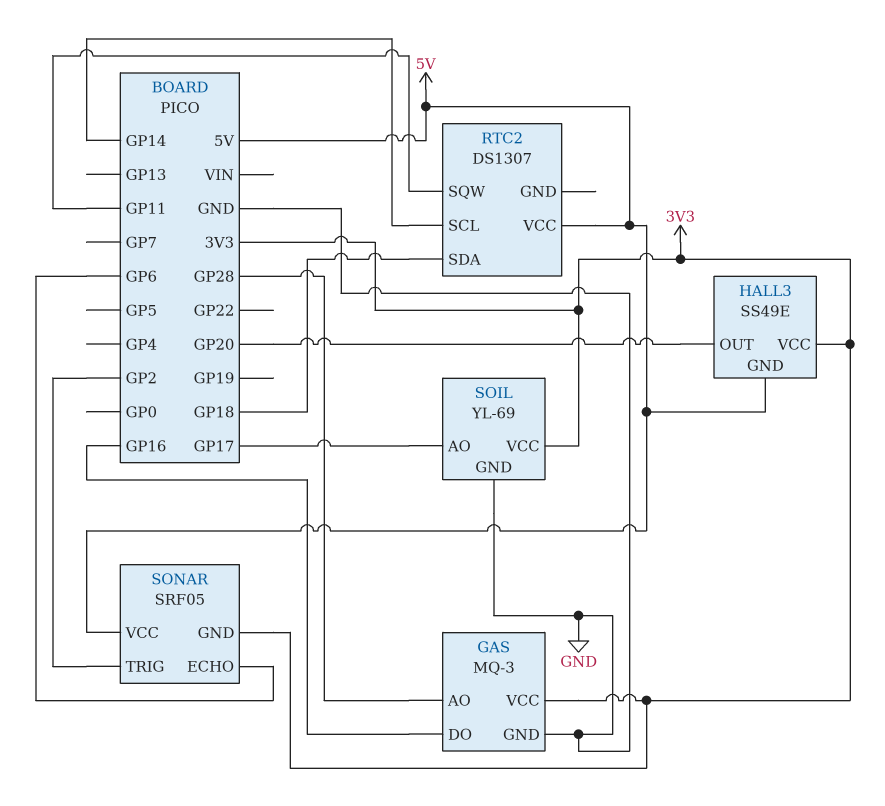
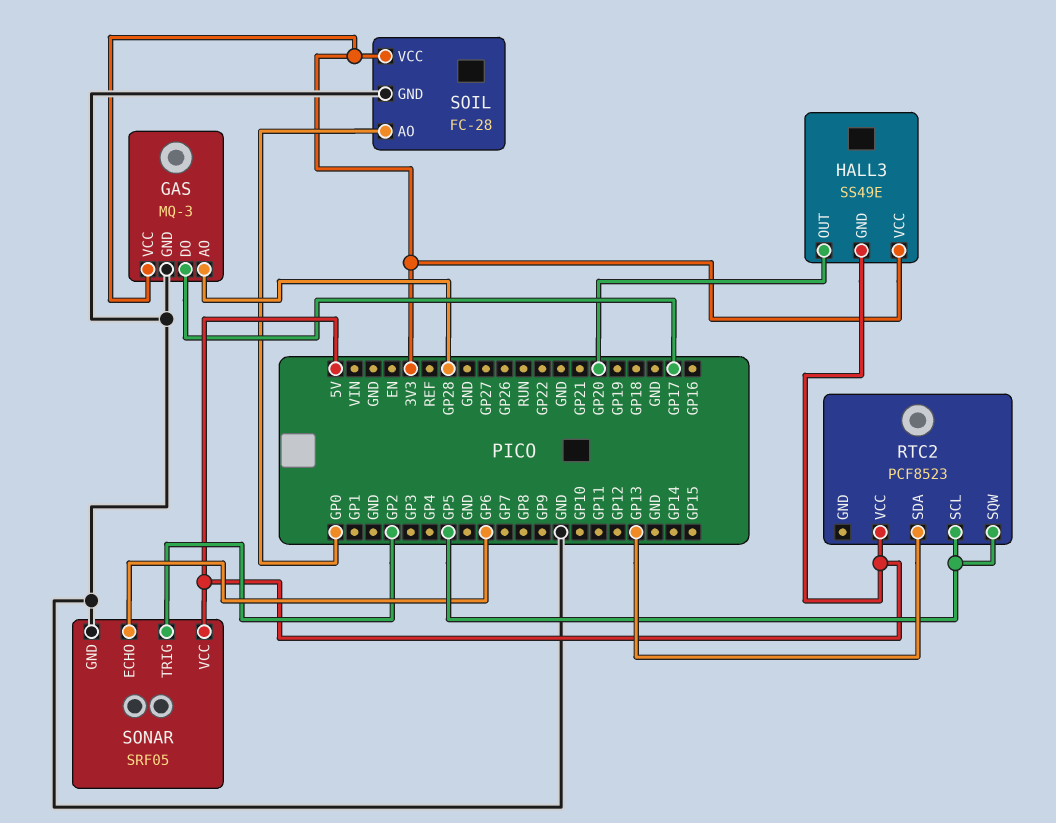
GAS pin DO: GP16 -> GP17
RTC2: DS1307 -> PCF8523
RTC2 pin SCL: GP14 -> GP5
RTC2 pin SDA: GP18 -> GP13
RTC2 pin SQW: GP11 -> GP5
SOIL: YL-69 -> FC-28
SOIL pin AO: GP17 -> GP0
SONAR pin GND: 3V3 -> GND

